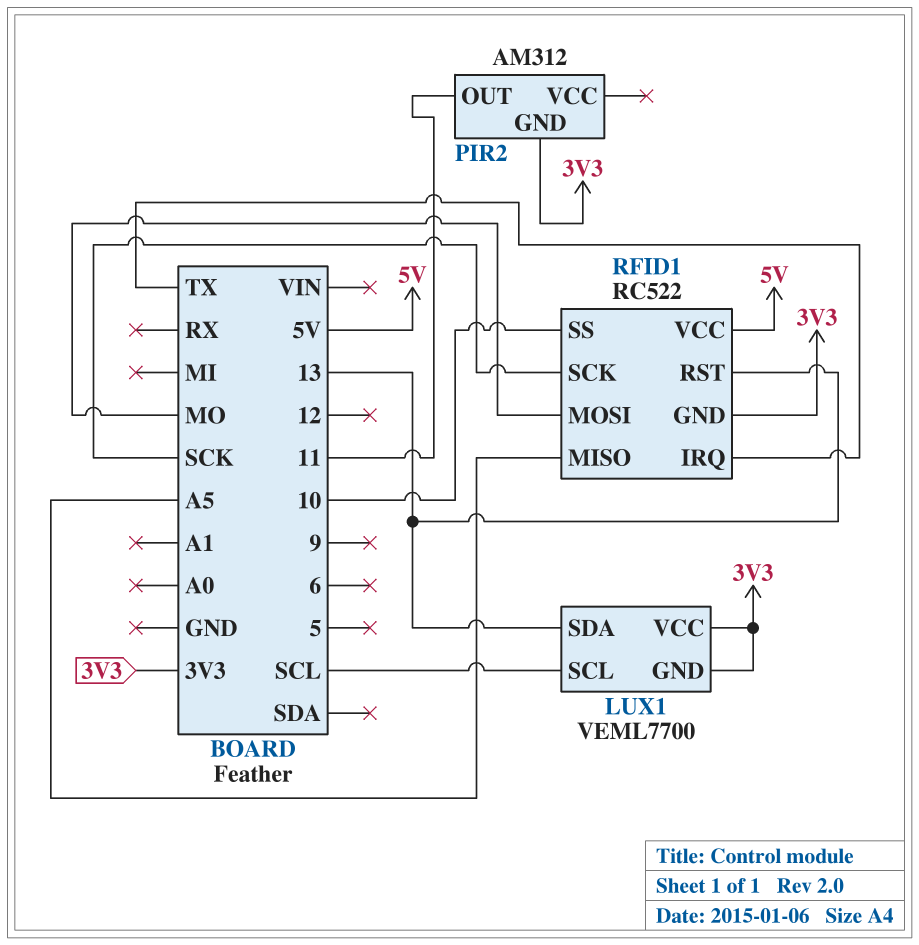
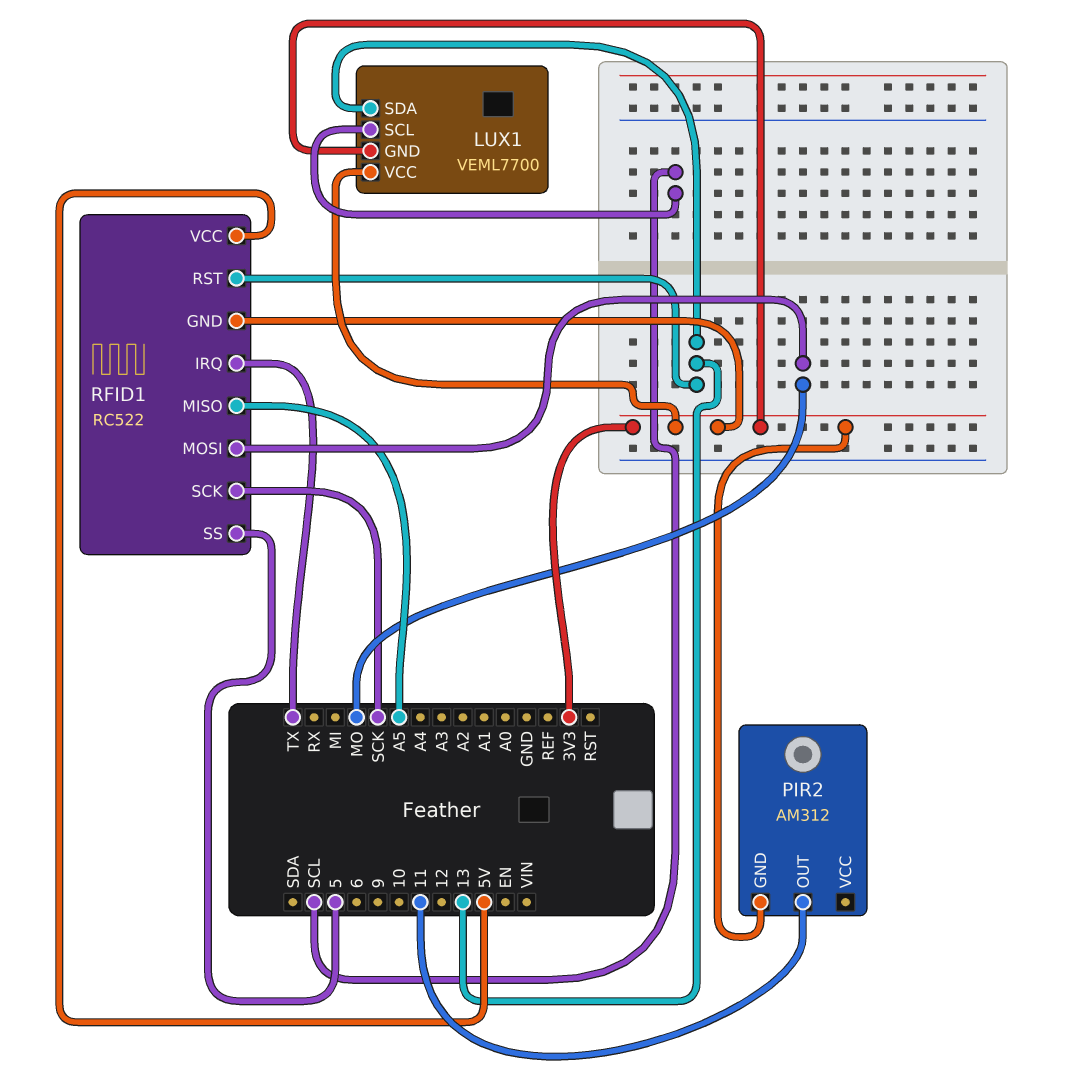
RFID1 pin SS: 10 -> 5

